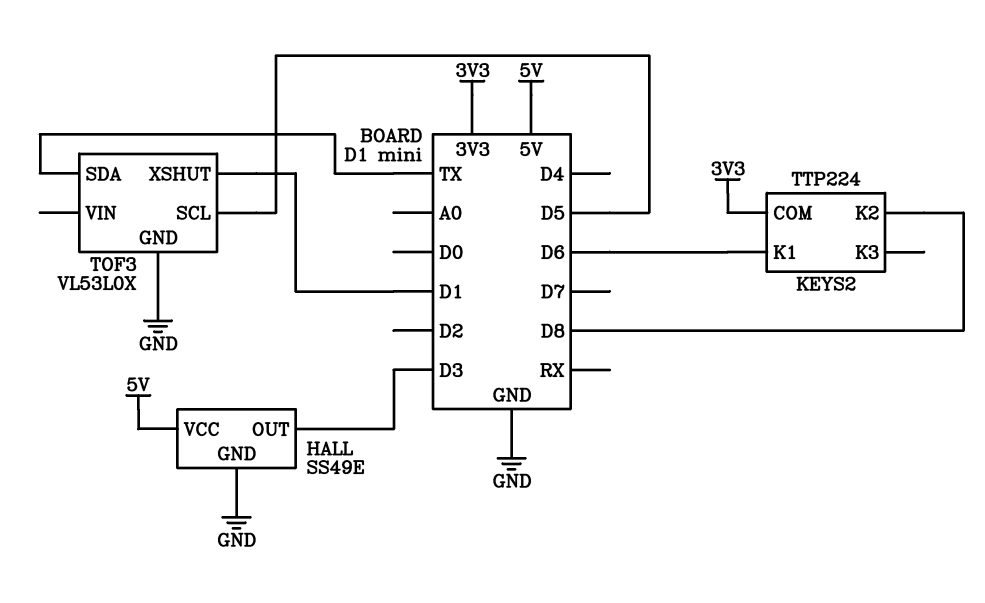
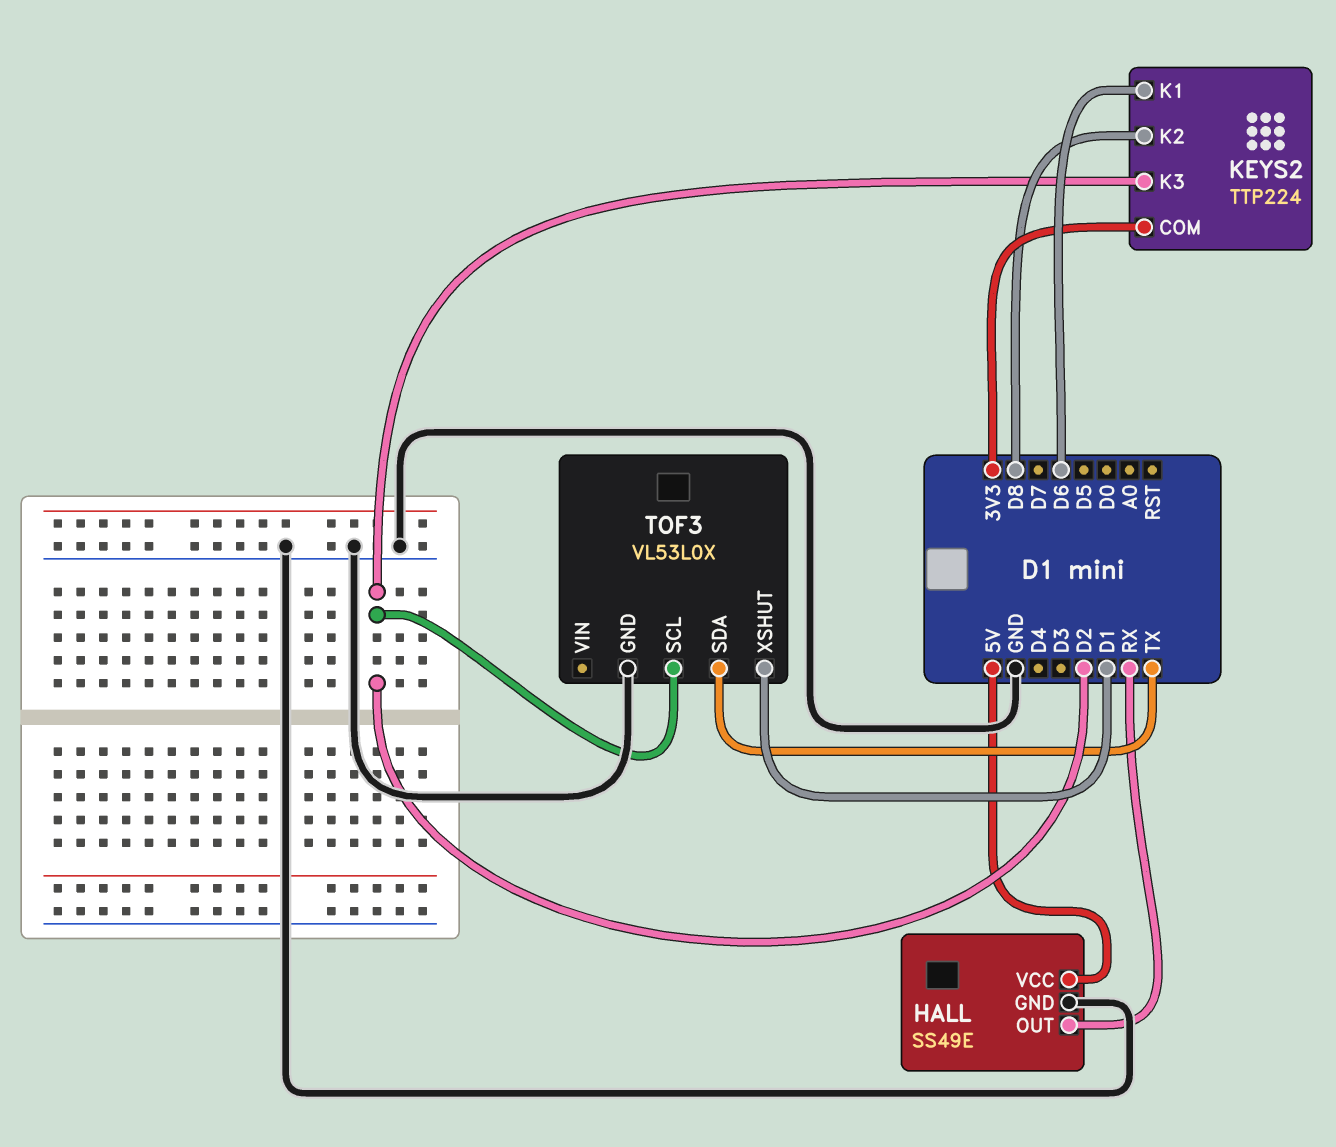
HALL pin OUT: D3 -> RX
KEYS2 pin K3: none -> D2
TOF3 pin SCL: D5 -> D2

